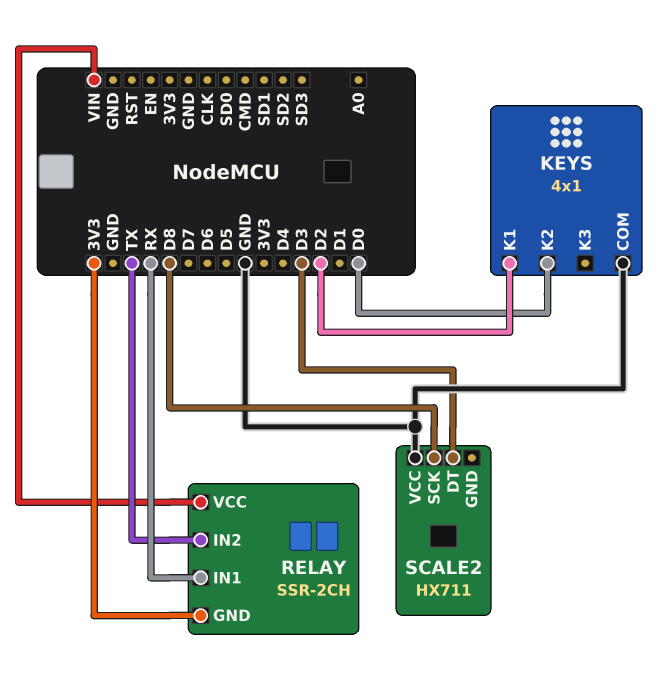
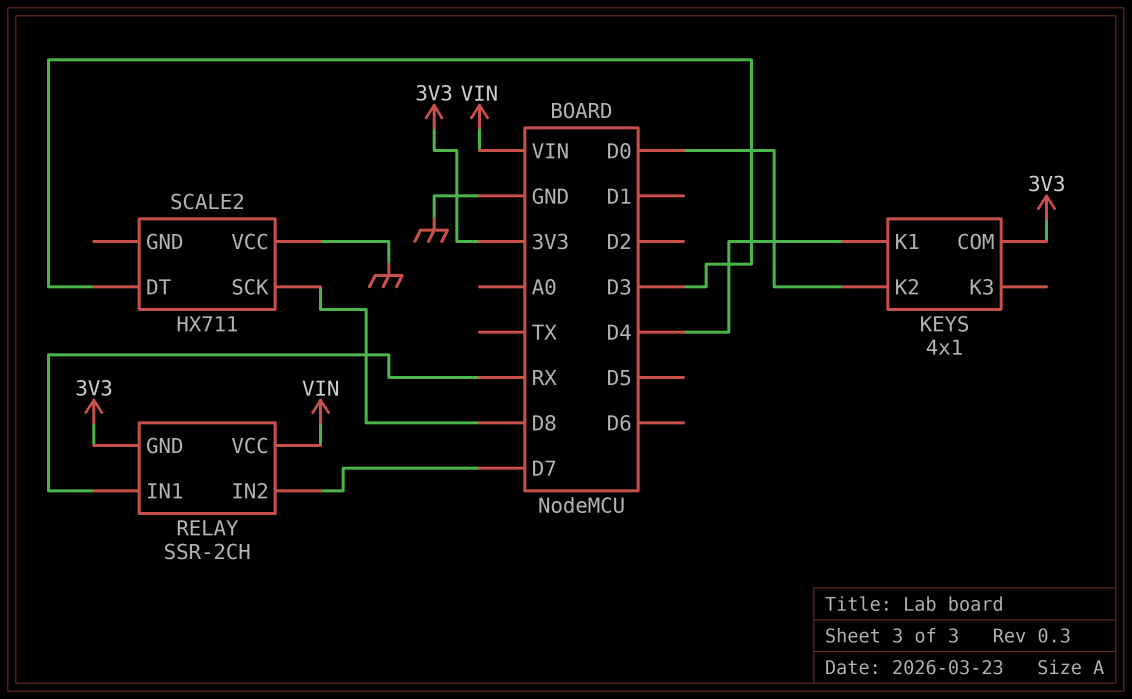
KEYS pin COM: GND -> 3V3
KEYS pin K1: D2 -> D4
RELAY pin IN2: TX -> D7

